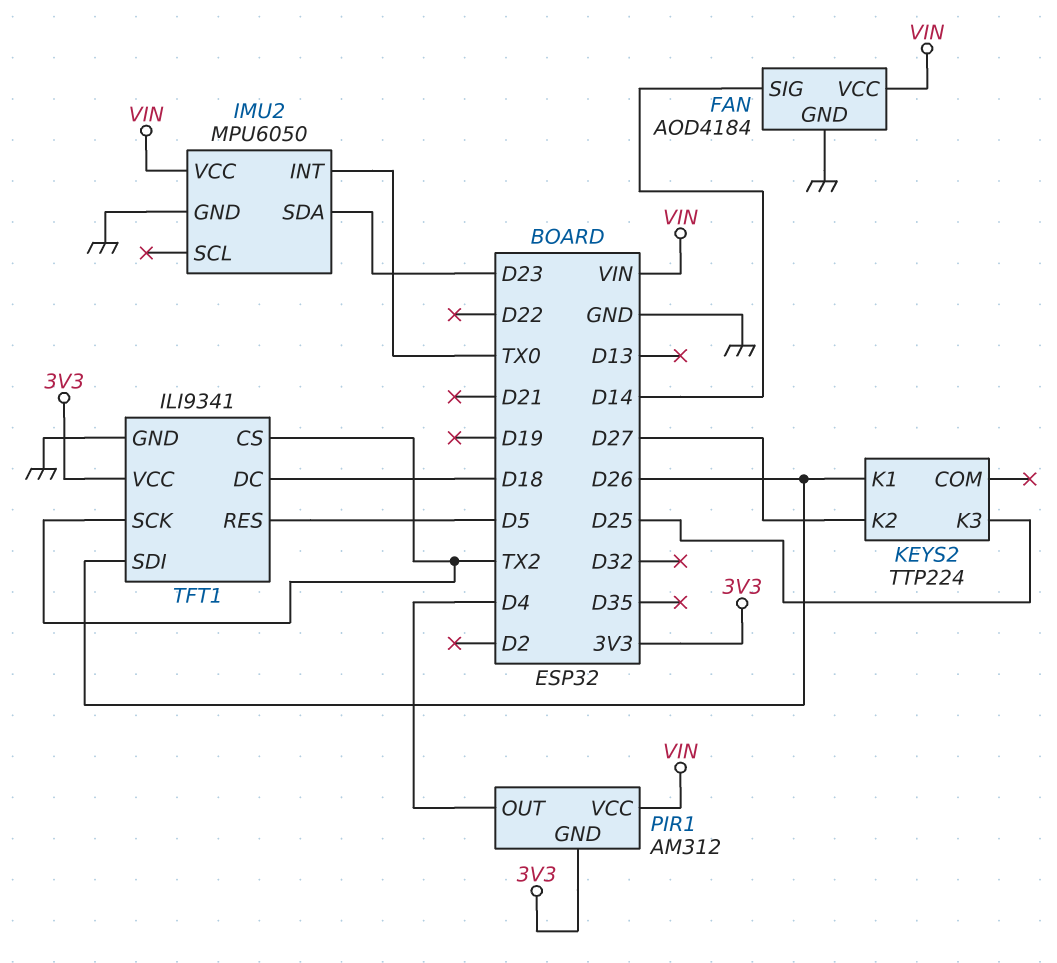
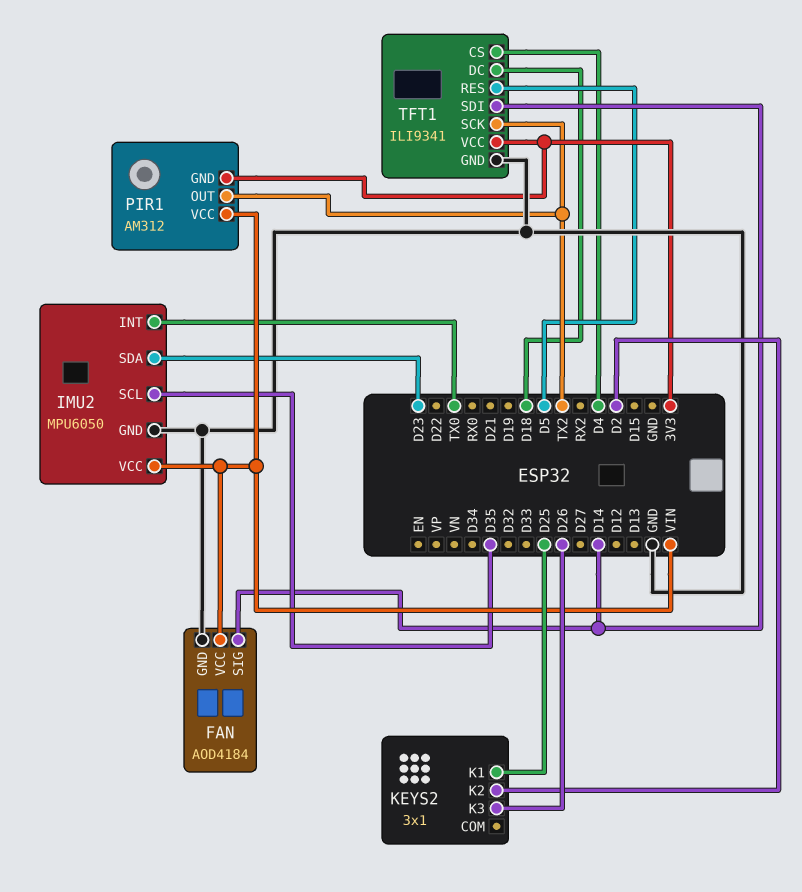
IMU2 pin SCL: none -> D35
KEYS2: TTP224 -> 3x1
KEYS2 pin K1: D26 -> D25
KEYS2 pin K2: D27 -> D2
KEYS2 pin K3: D25 -> D26
PIR1 pin OUT: D4 -> TX2
TFT1 pin CS: TX2 -> D4
TFT1 pin SDI: D26 -> D14

